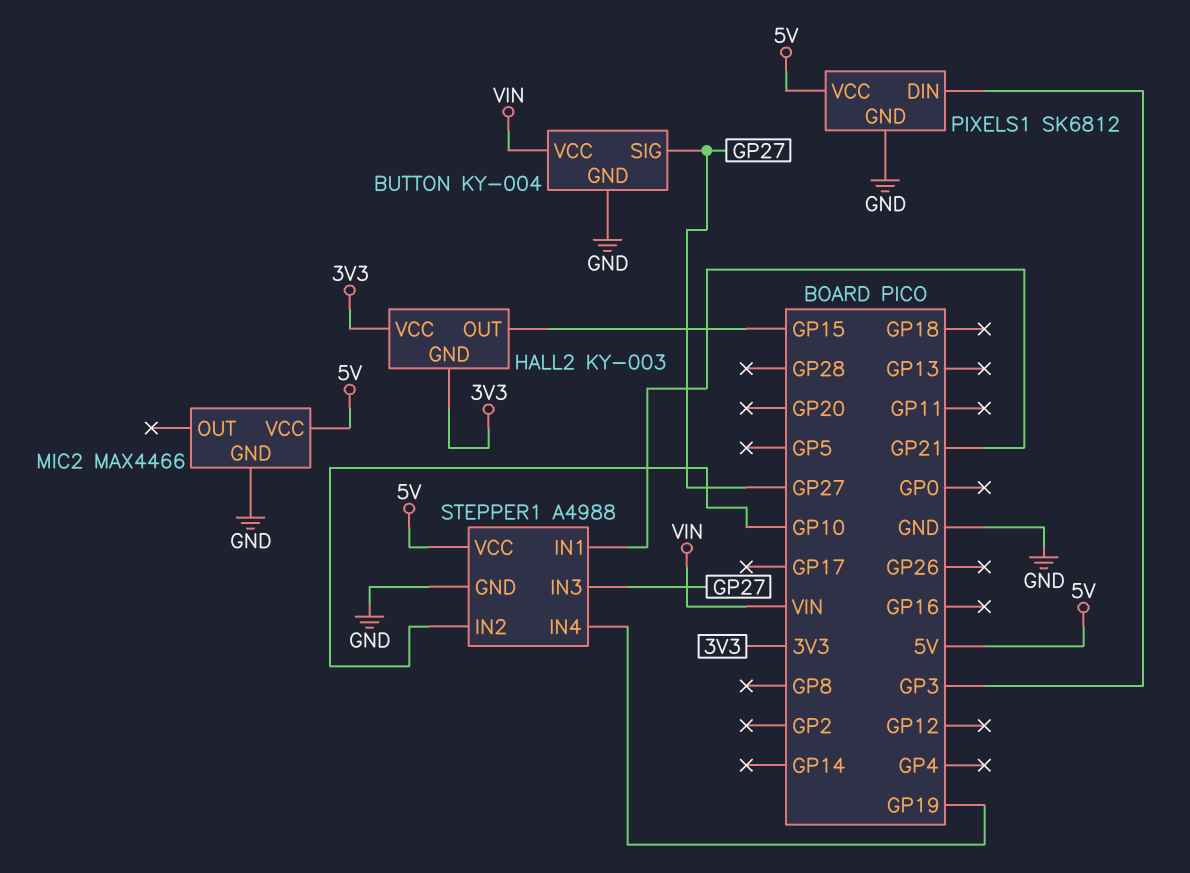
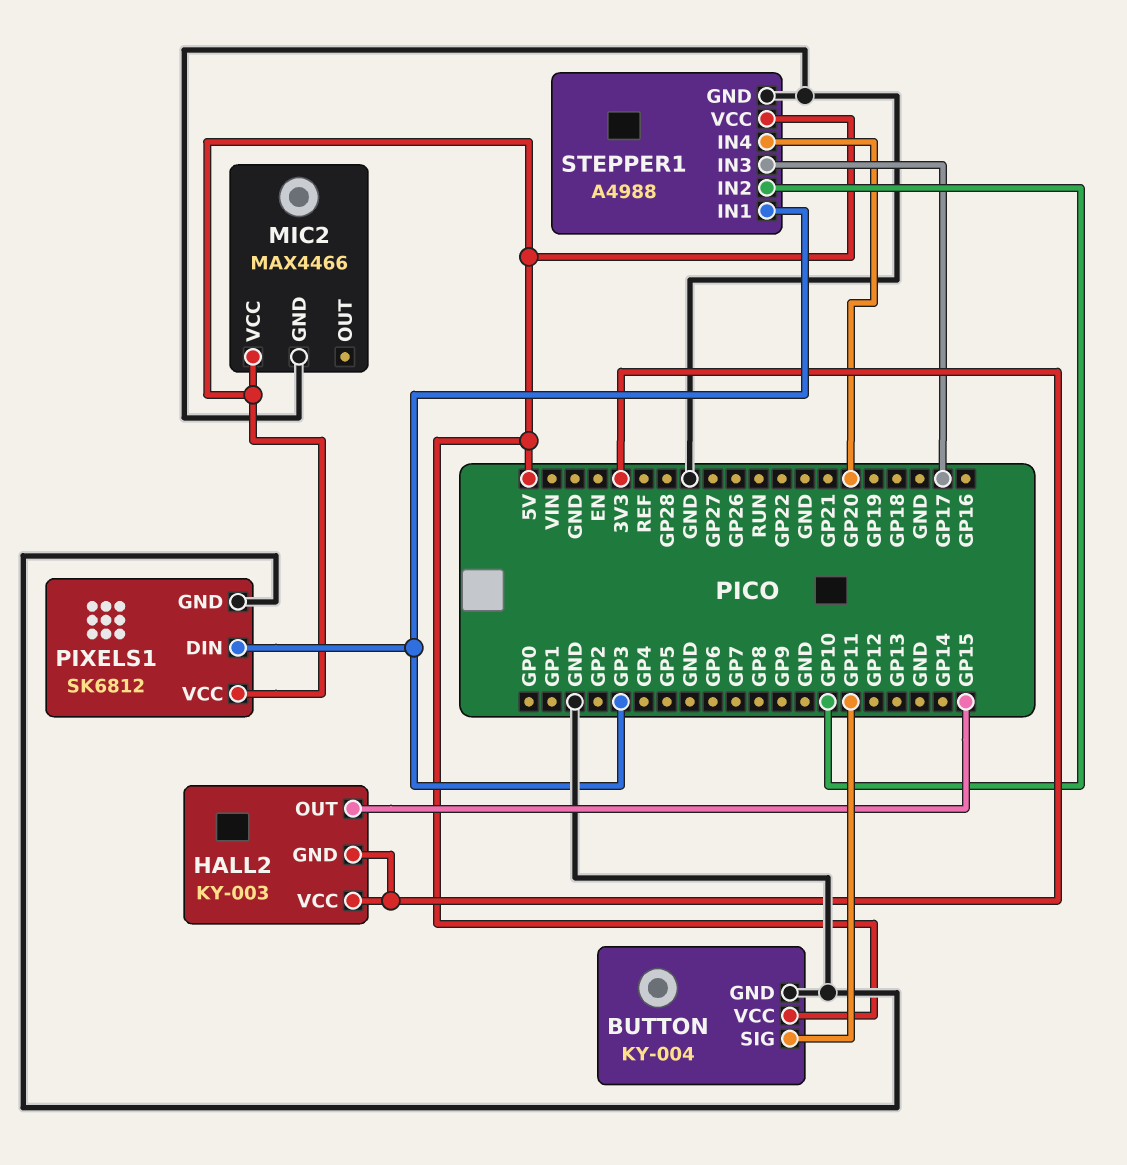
BUTTON pin SIG: GP27 -> GP11
BUTTON pin VCC: VIN -> 5V
STEPPER1 pin IN1: GP21 -> GP3
STEPPER1 pin IN3: GP27 -> GP17
STEPPER1 pin IN4: GP19 -> GP20

